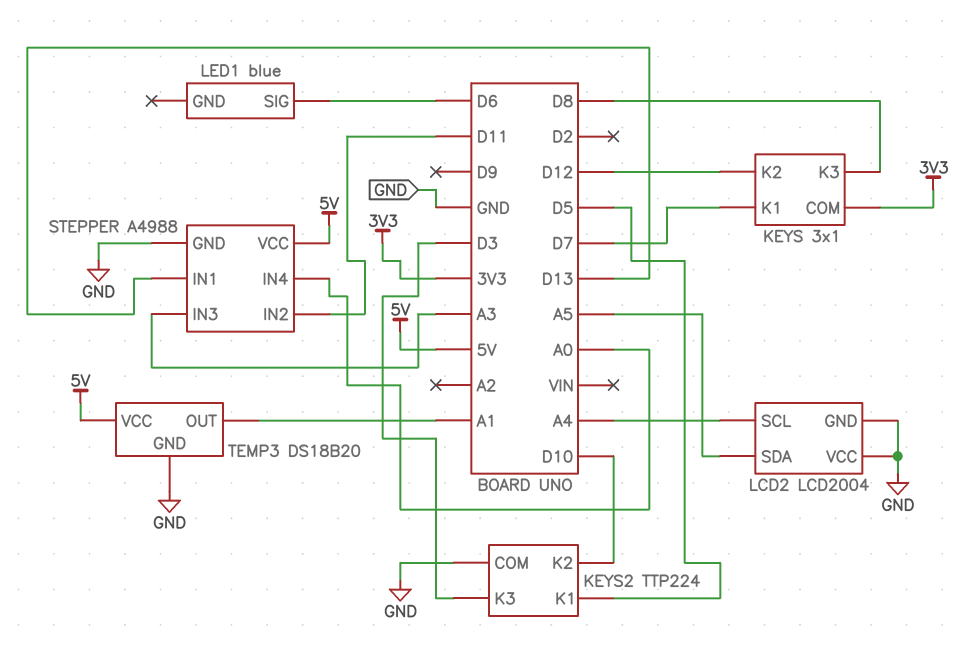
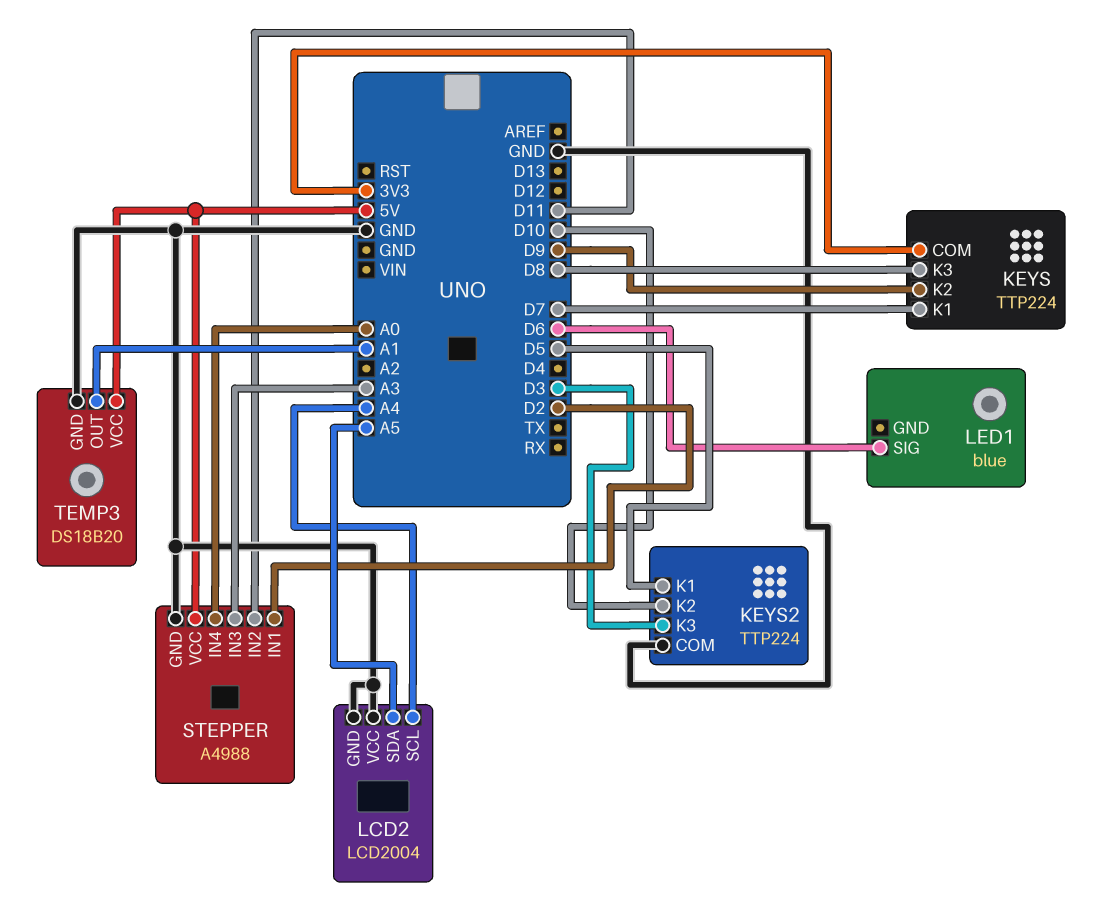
KEYS: 3x1 -> TTP224
KEYS pin K2: D12 -> D9
STEPPER pin IN1: D13 -> D2

